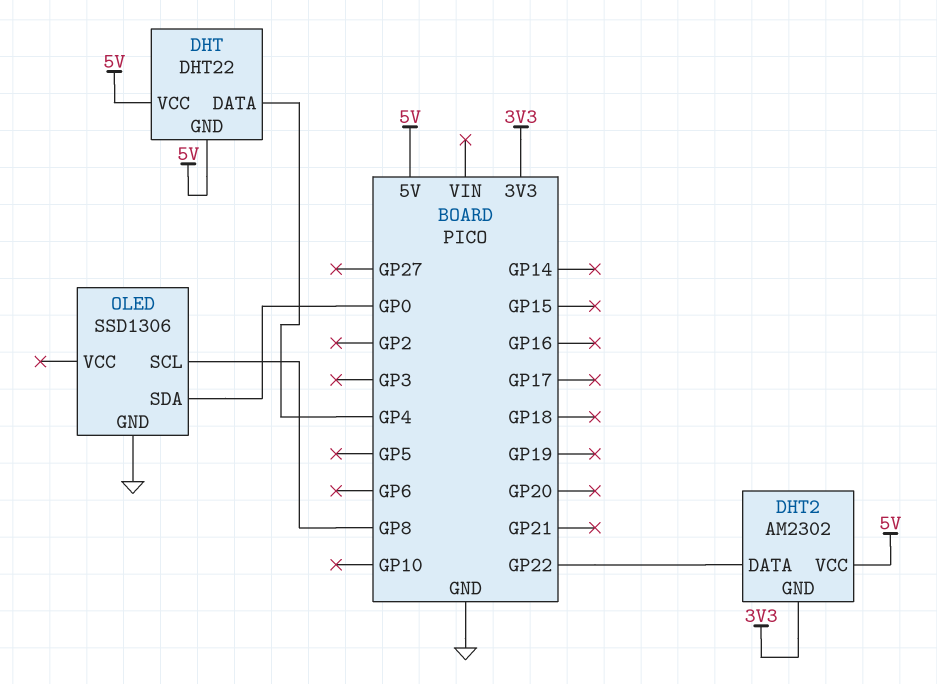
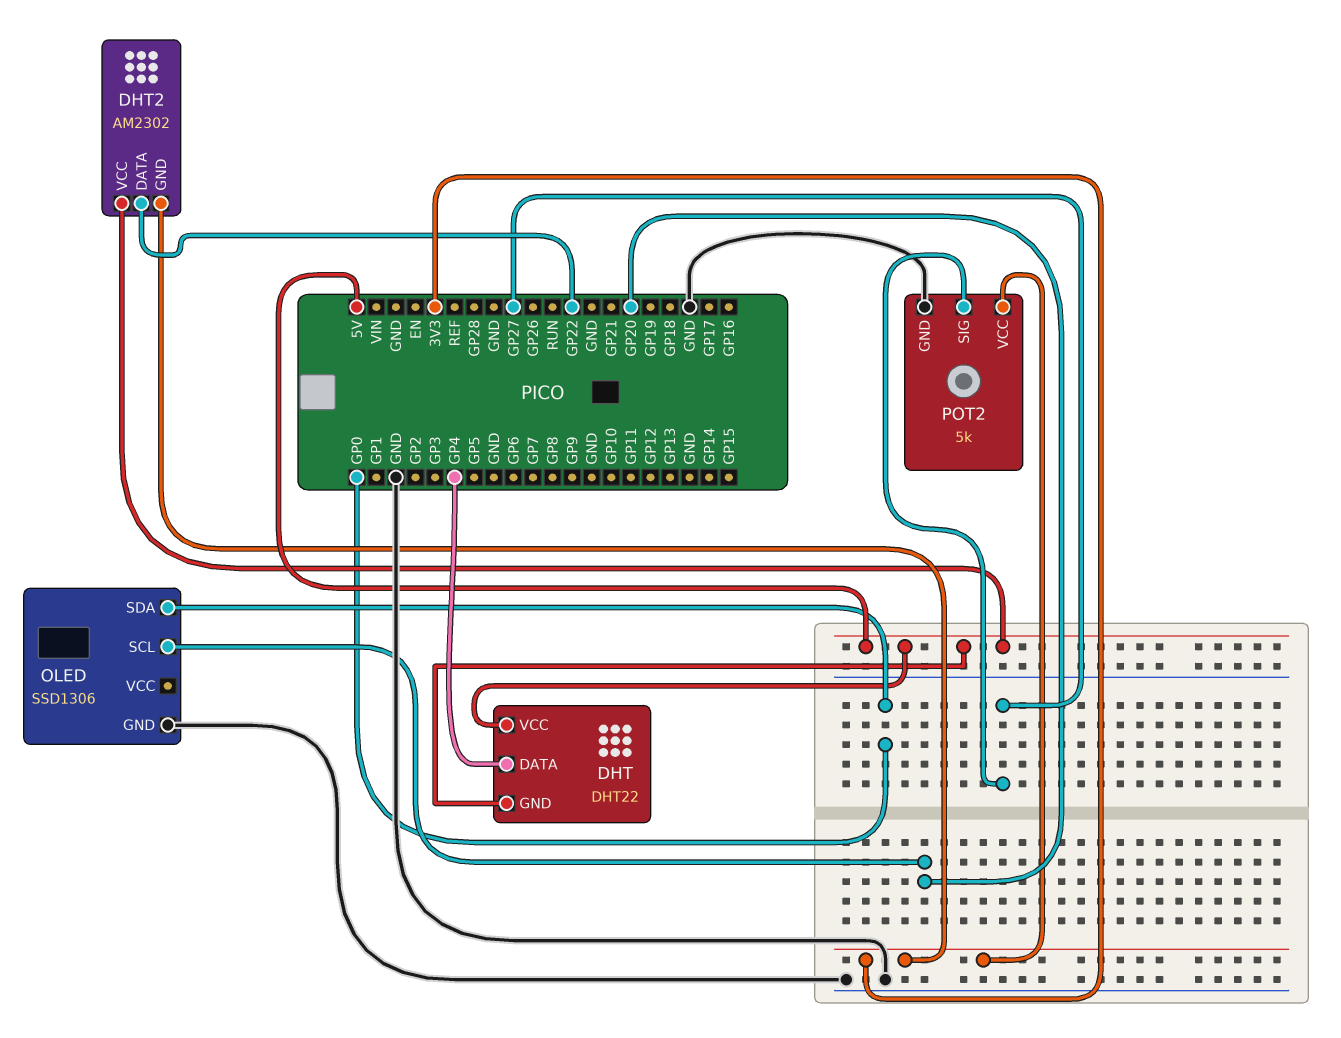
OLED pin SCL: GP8 -> GP20
POT2: none -> 5k
POT2 pin GND: none -> GND
POT2 pin SIG: none -> GP27
POT2 pin VCC: none -> 3V3

